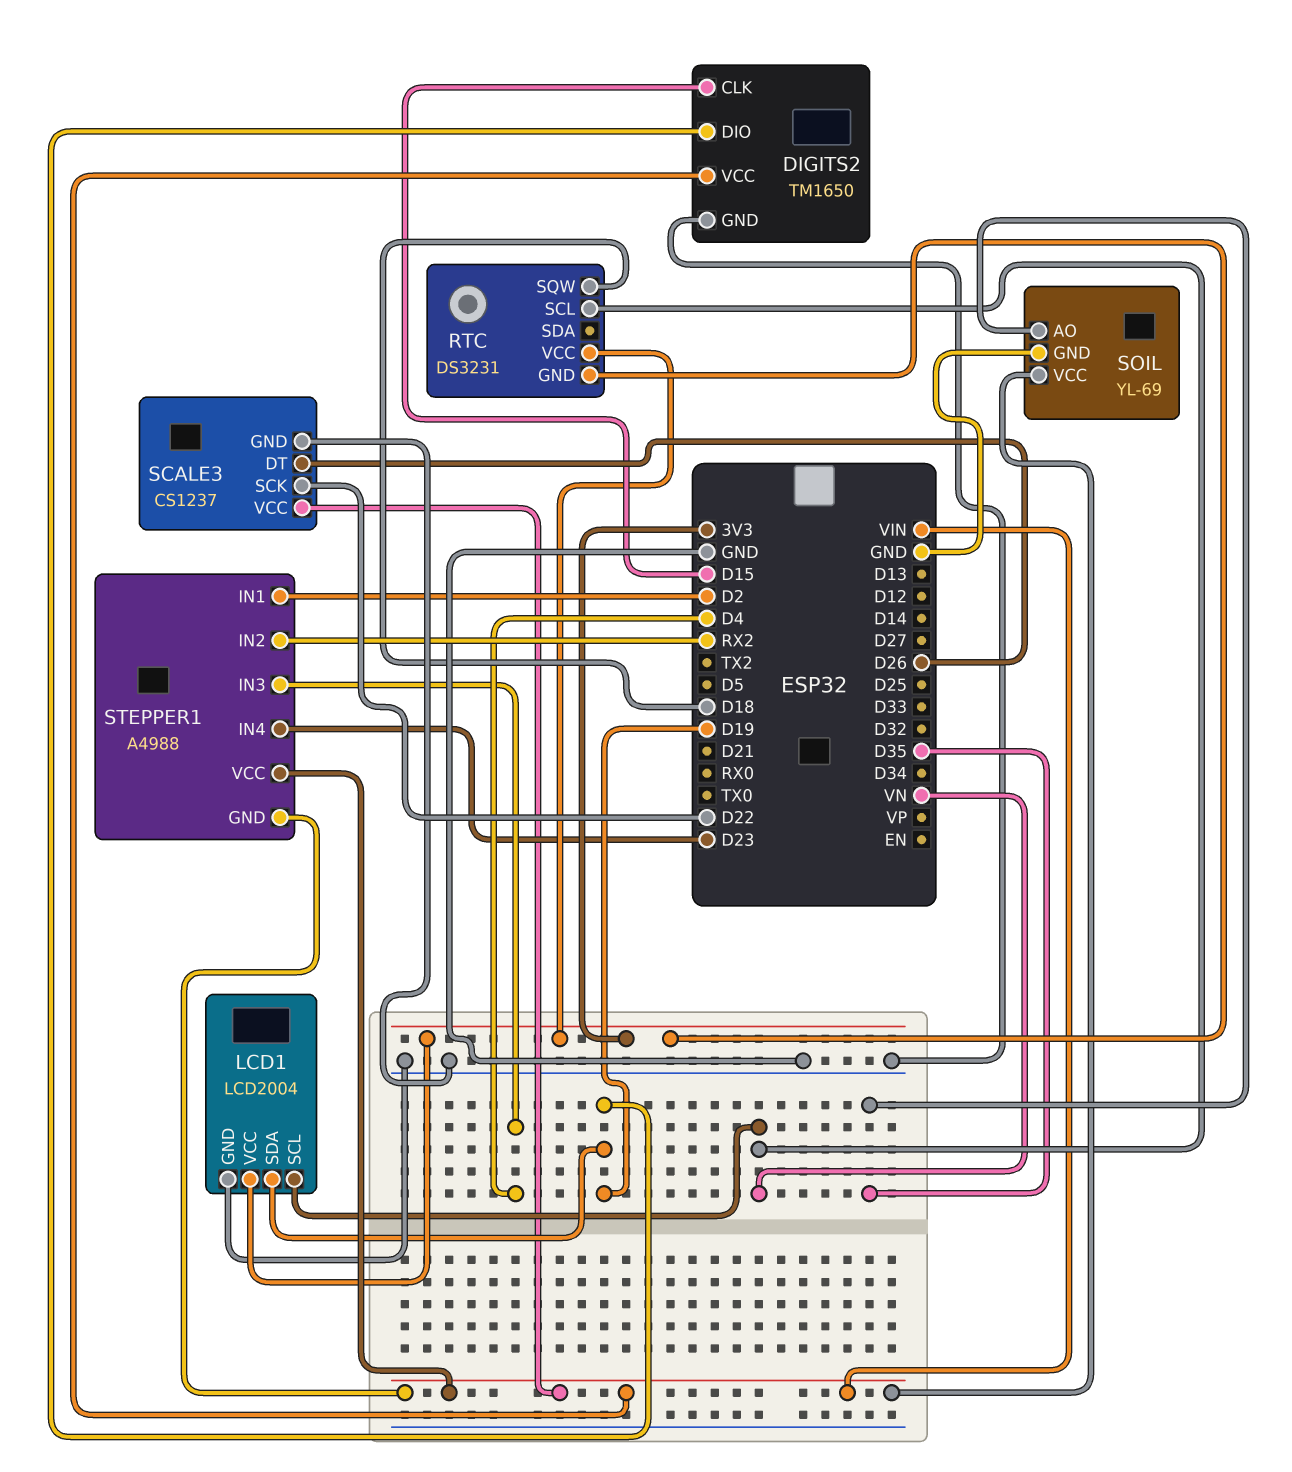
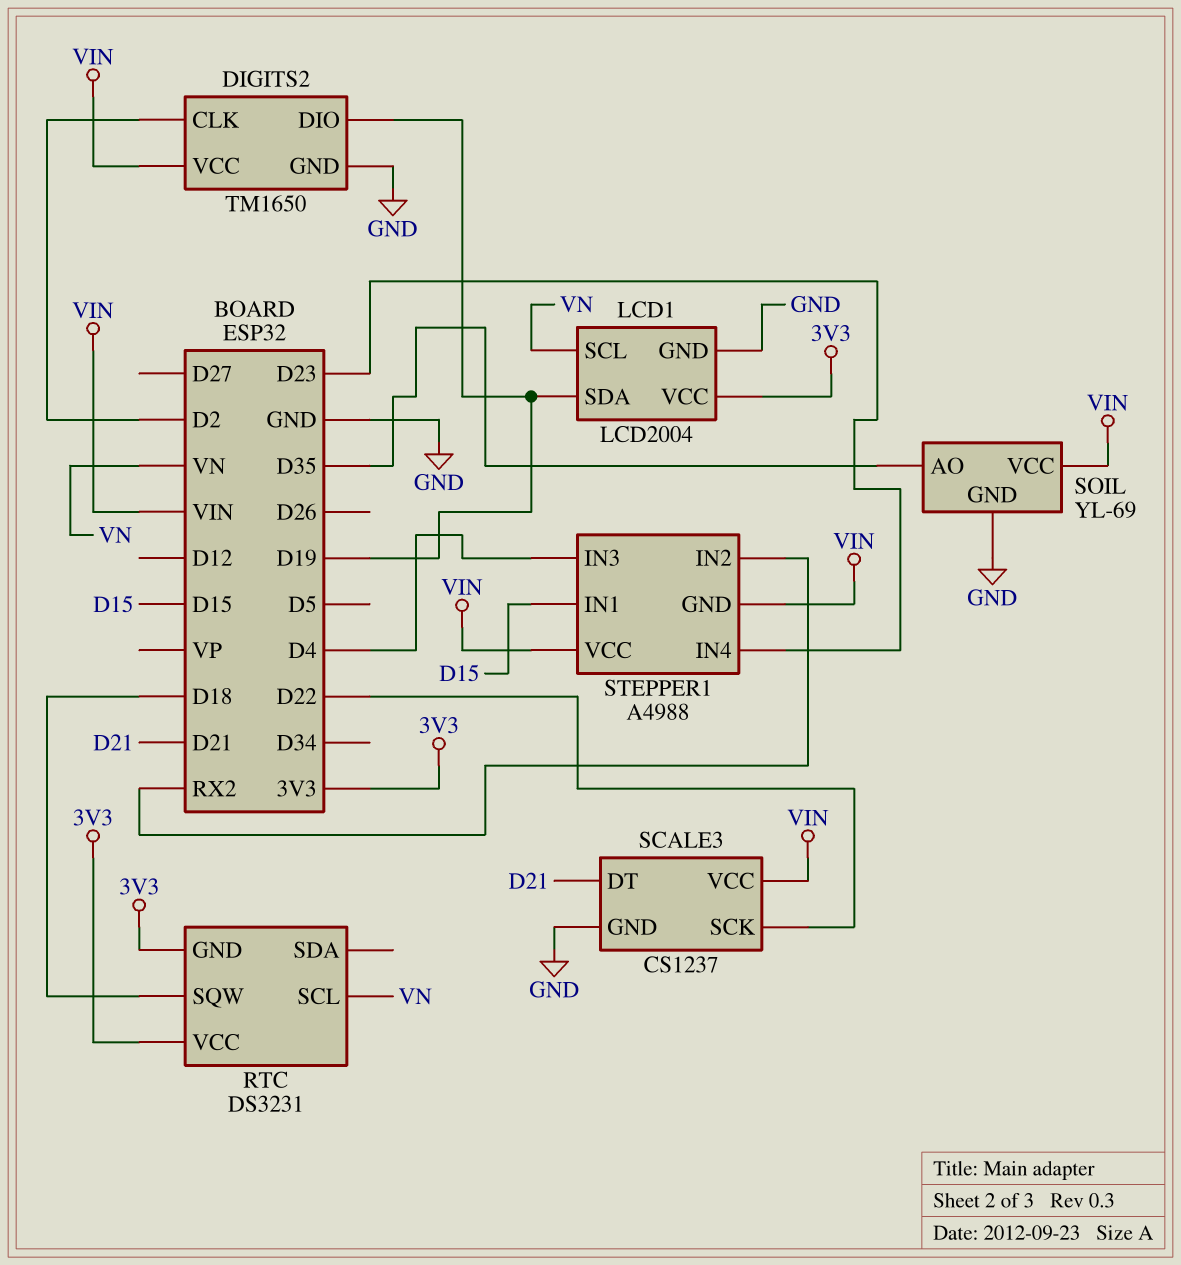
DIGITS2 pin CLK: D15 -> D2
SCALE3 pin DT: D26 -> D21
STEPPER1 pin IN1: D2 -> D15

